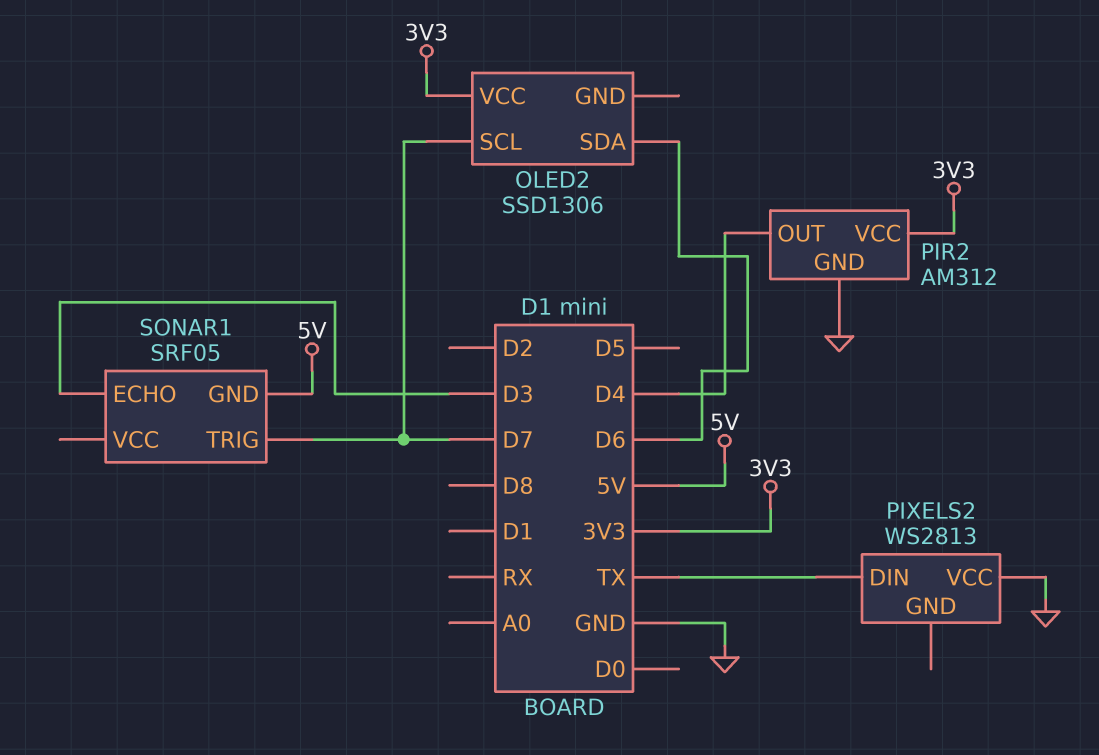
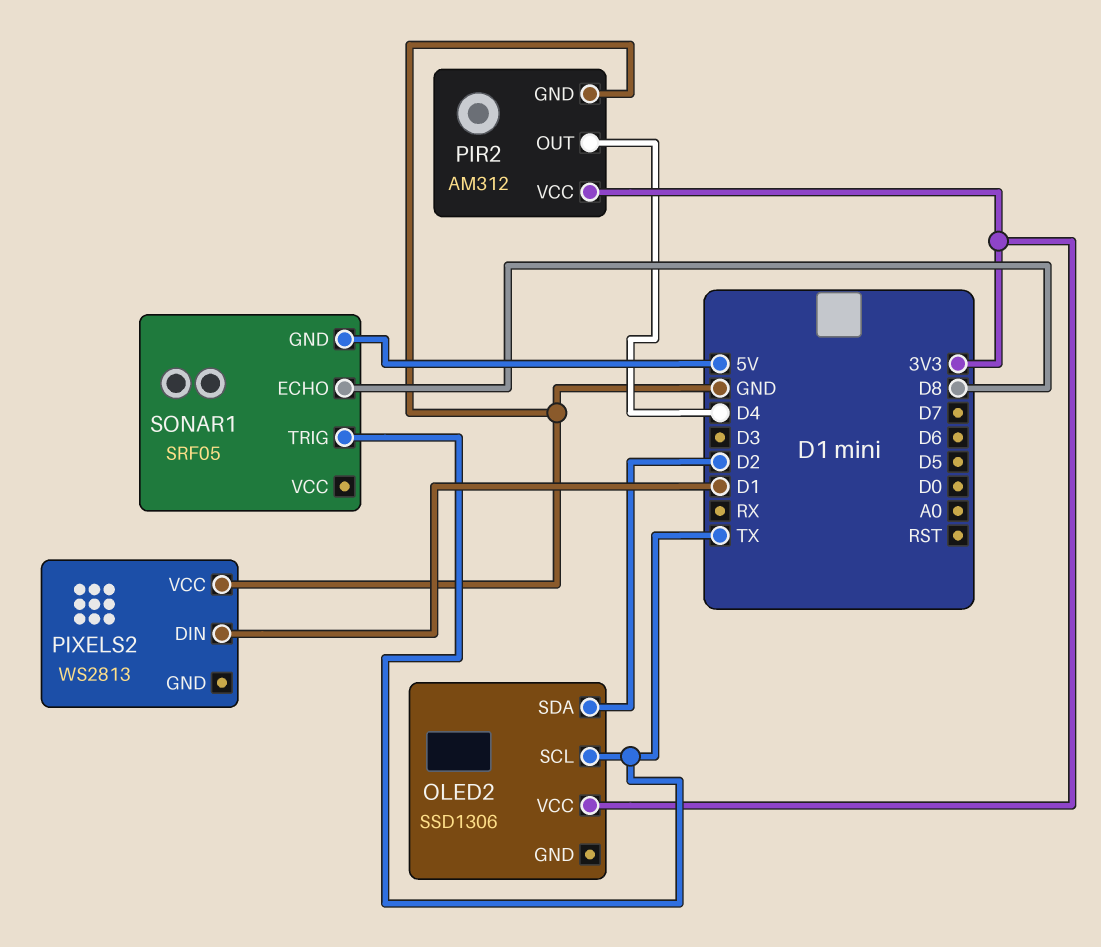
OLED2 pin SCL: D7 -> TX
OLED2 pin SDA: D6 -> D2
PIXELS2 pin DIN: TX -> D1
SONAR1 pin ECHO: D3 -> D8
SONAR1 pin TRIG: D7 -> TX

